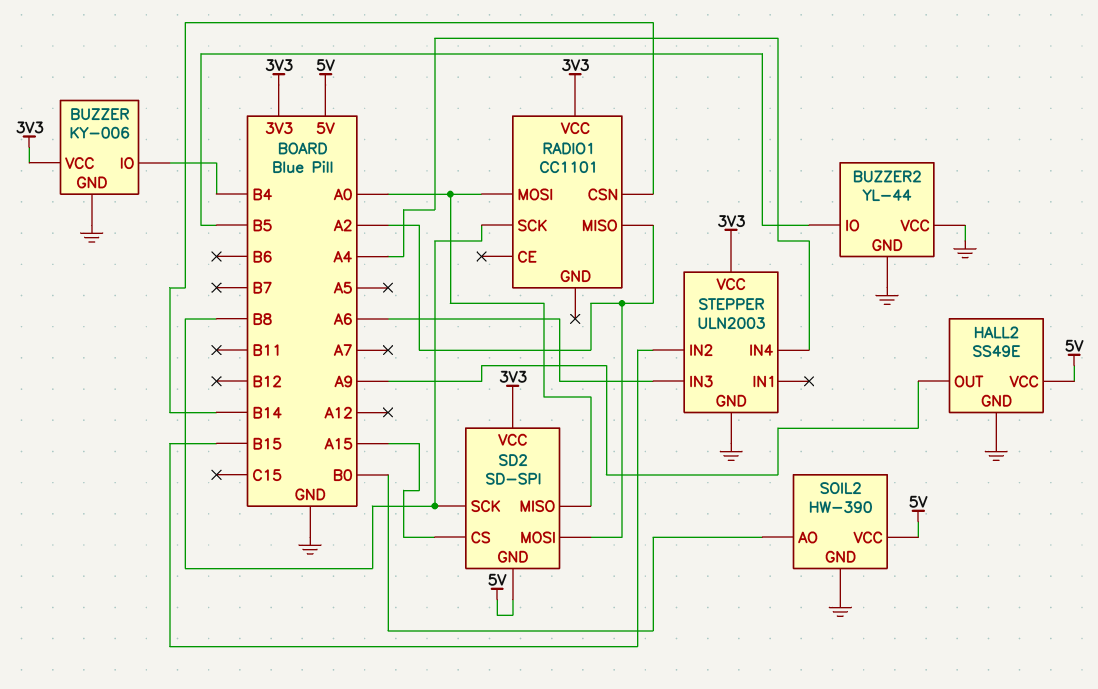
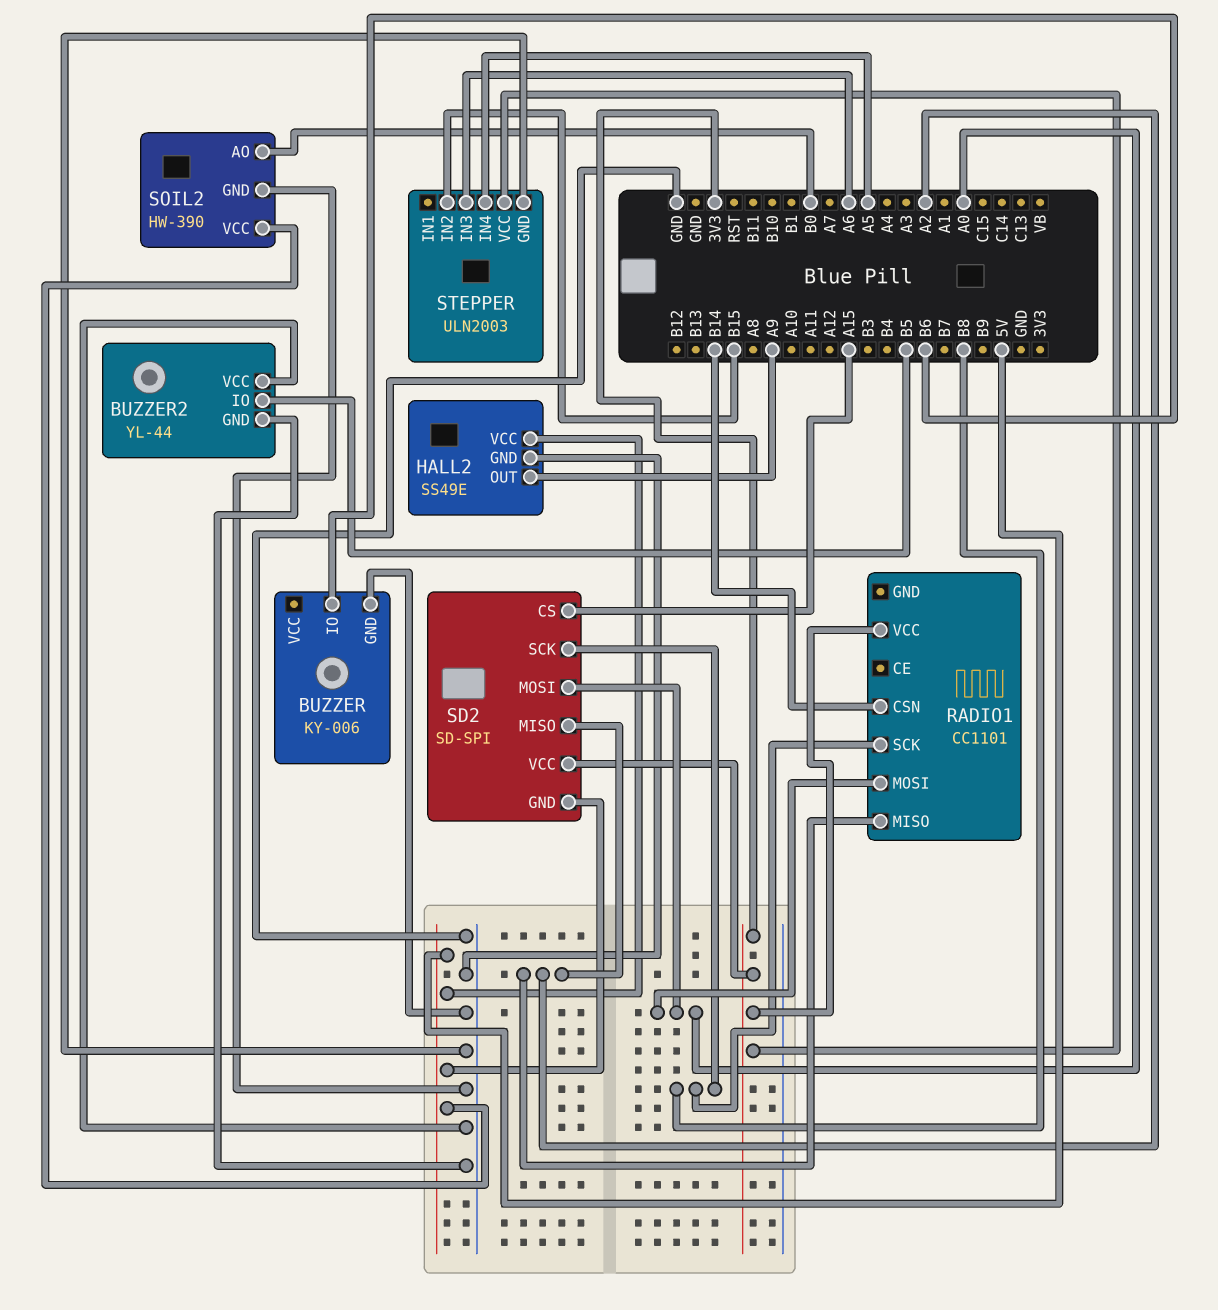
BUZZER pin IO: B4 -> B6
BUZZER pin VCC: 3V3 -> none
SD2 pin MISO: A0 -> A2
SD2 pin MOSI: A2 -> A0
STEPPER pin IN4: A4 -> A5

